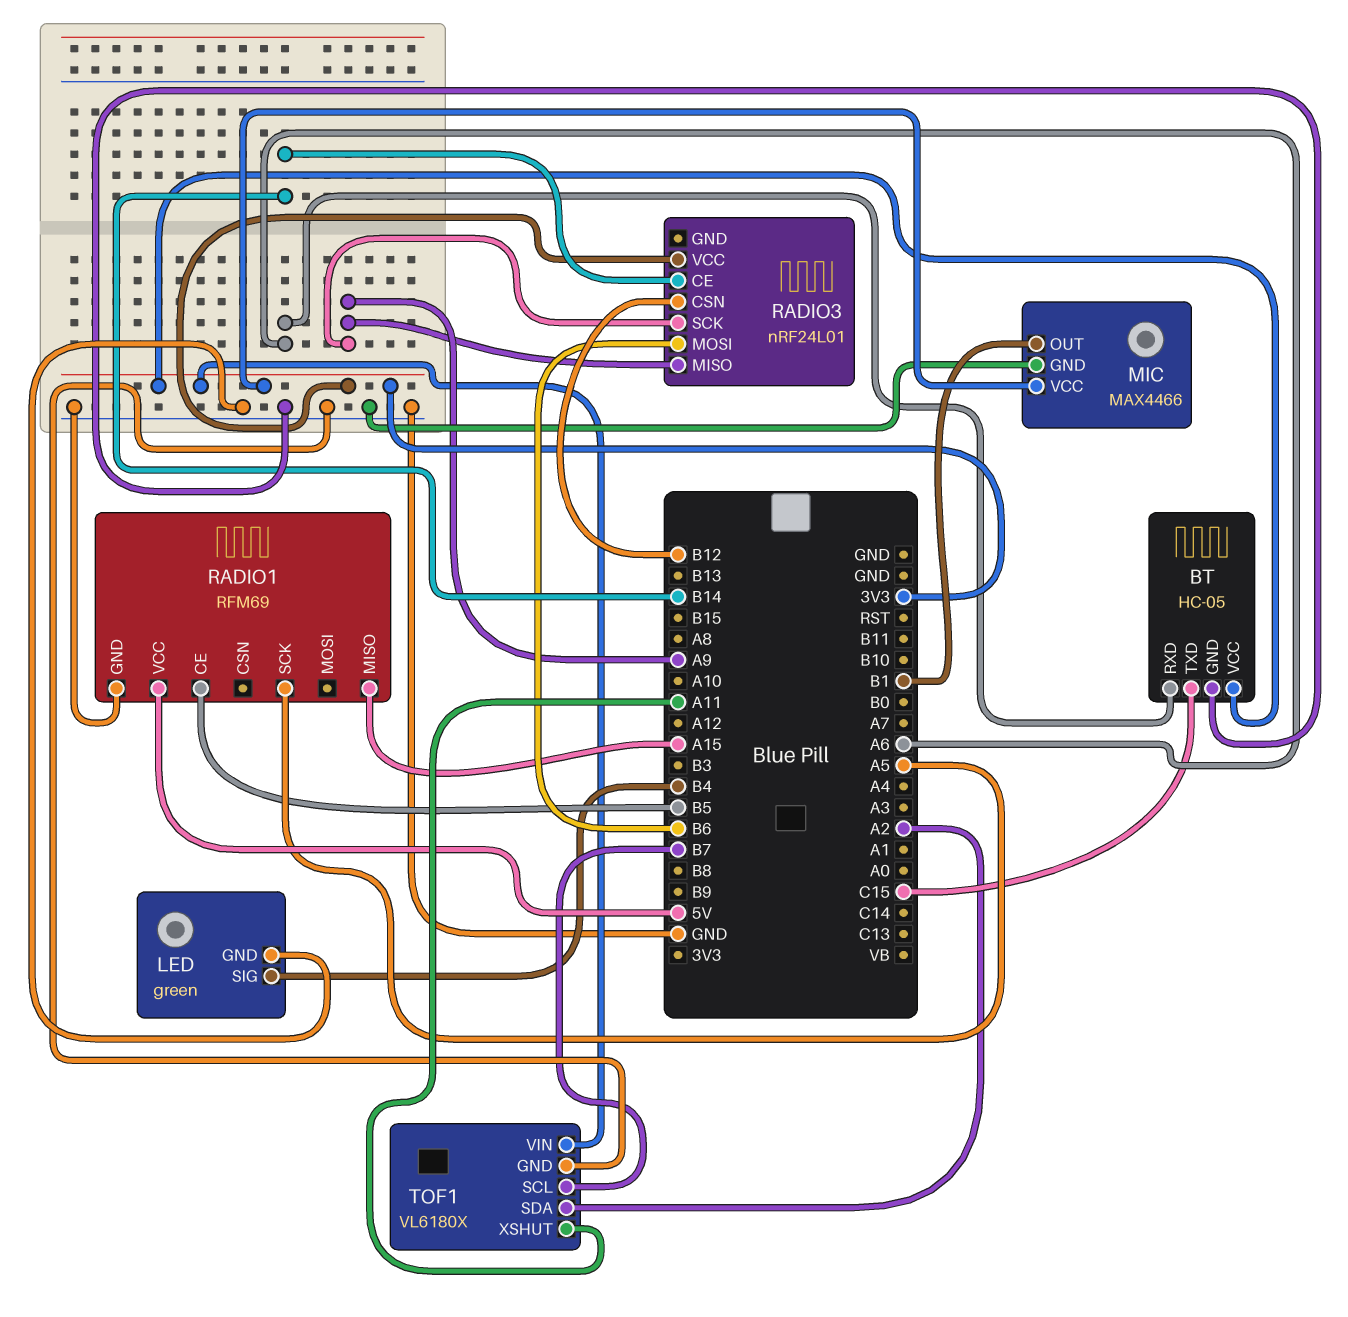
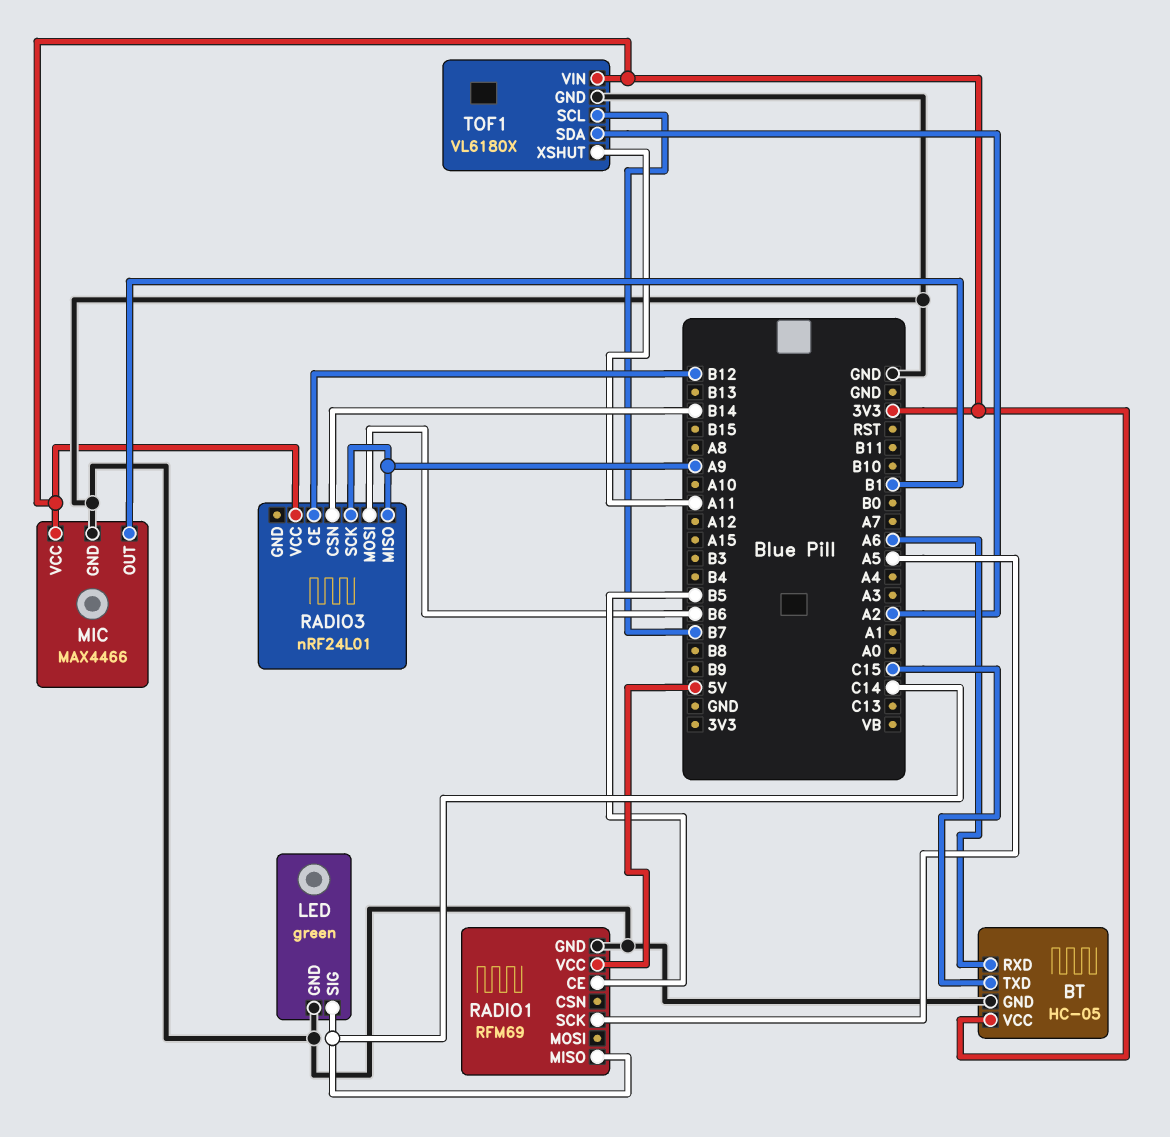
LED pin SIG: B4 -> C14
RADIO1 pin MISO: A15 -> C14
RADIO3 pin CE: B14 -> B12
RADIO3 pin CSN: B12 -> B14

